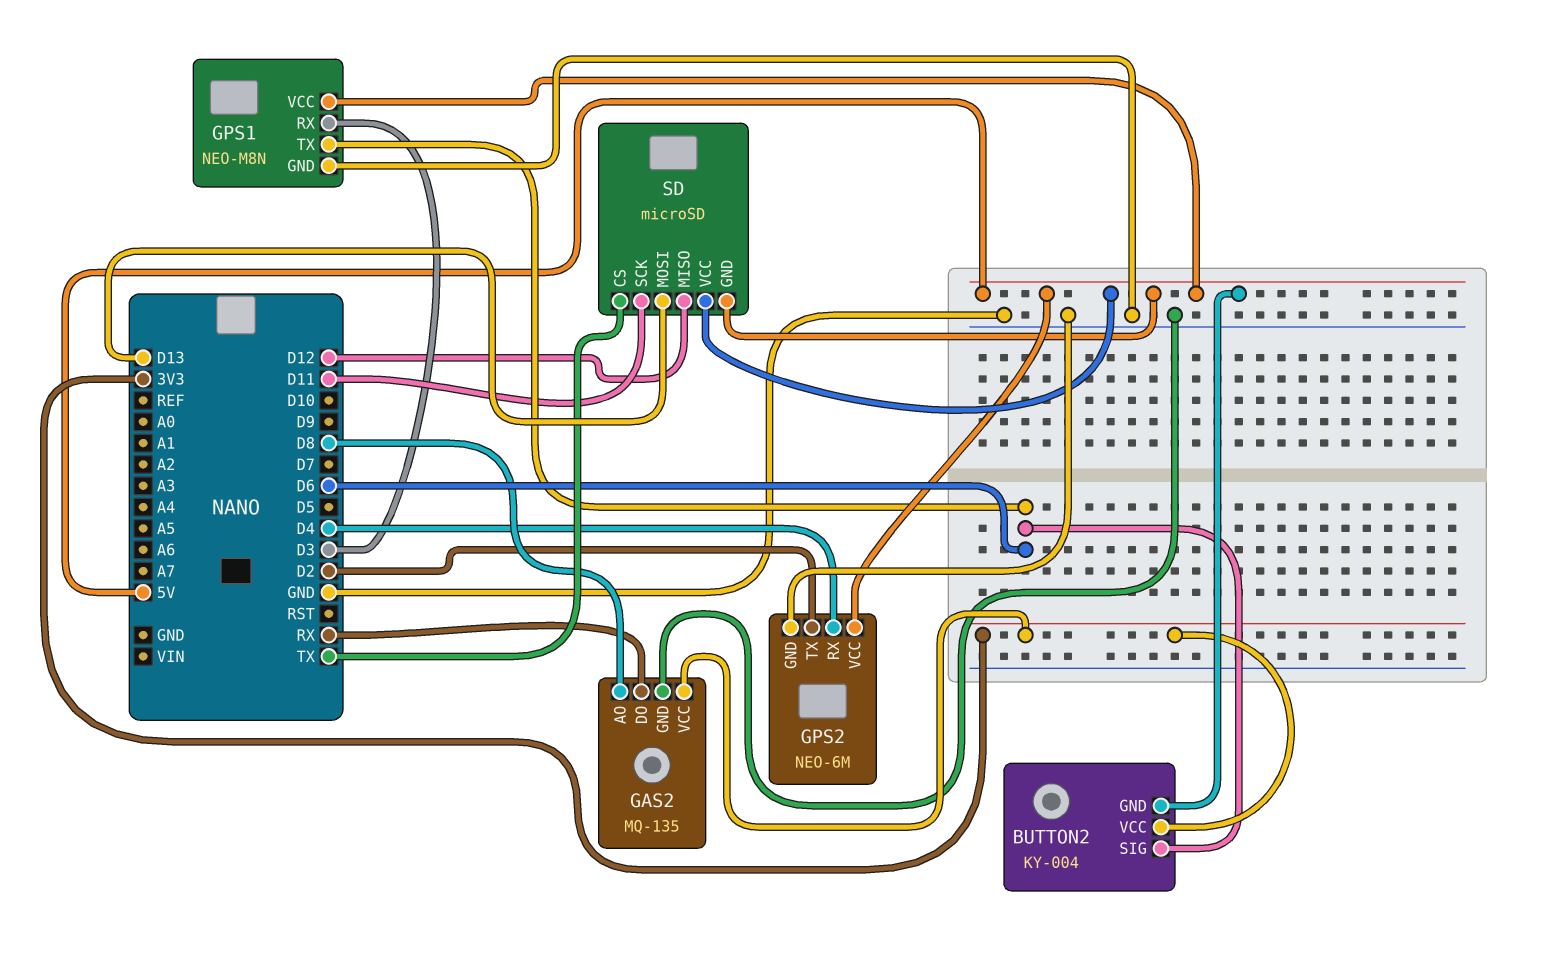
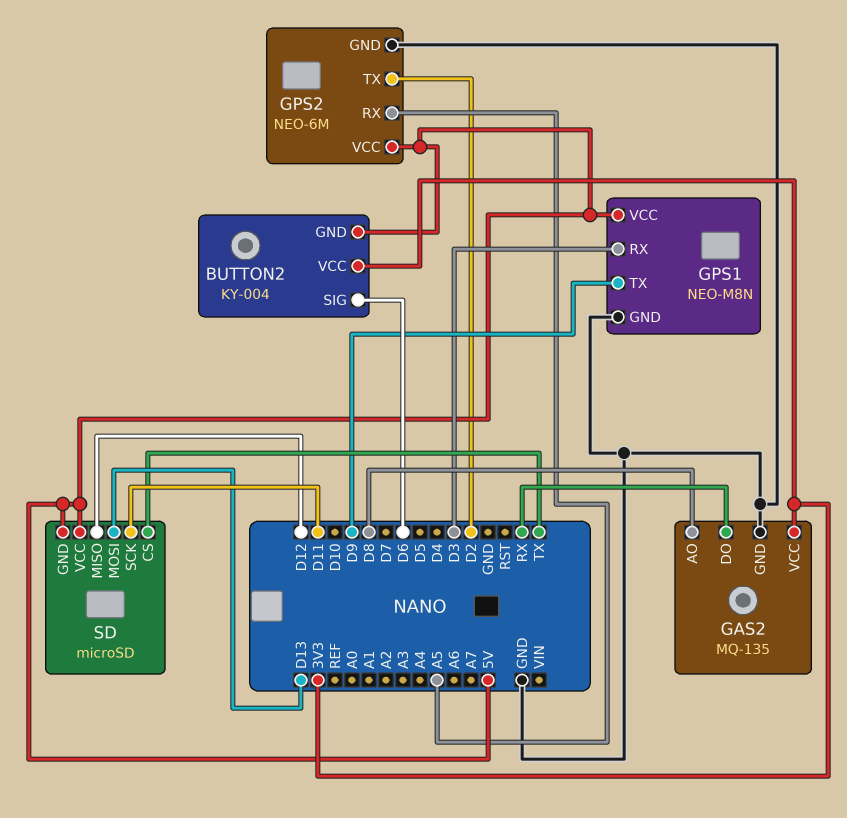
GPS1 pin TX: D6 -> D9
GPS2 pin RX: D4 -> A5

